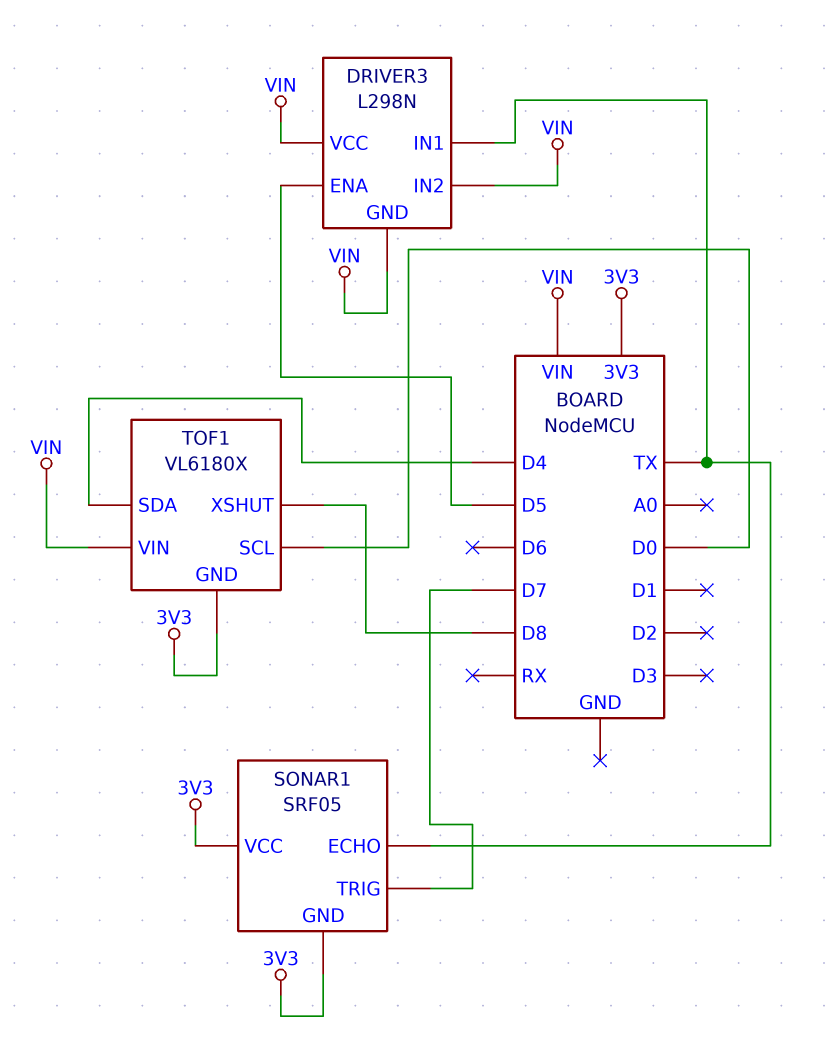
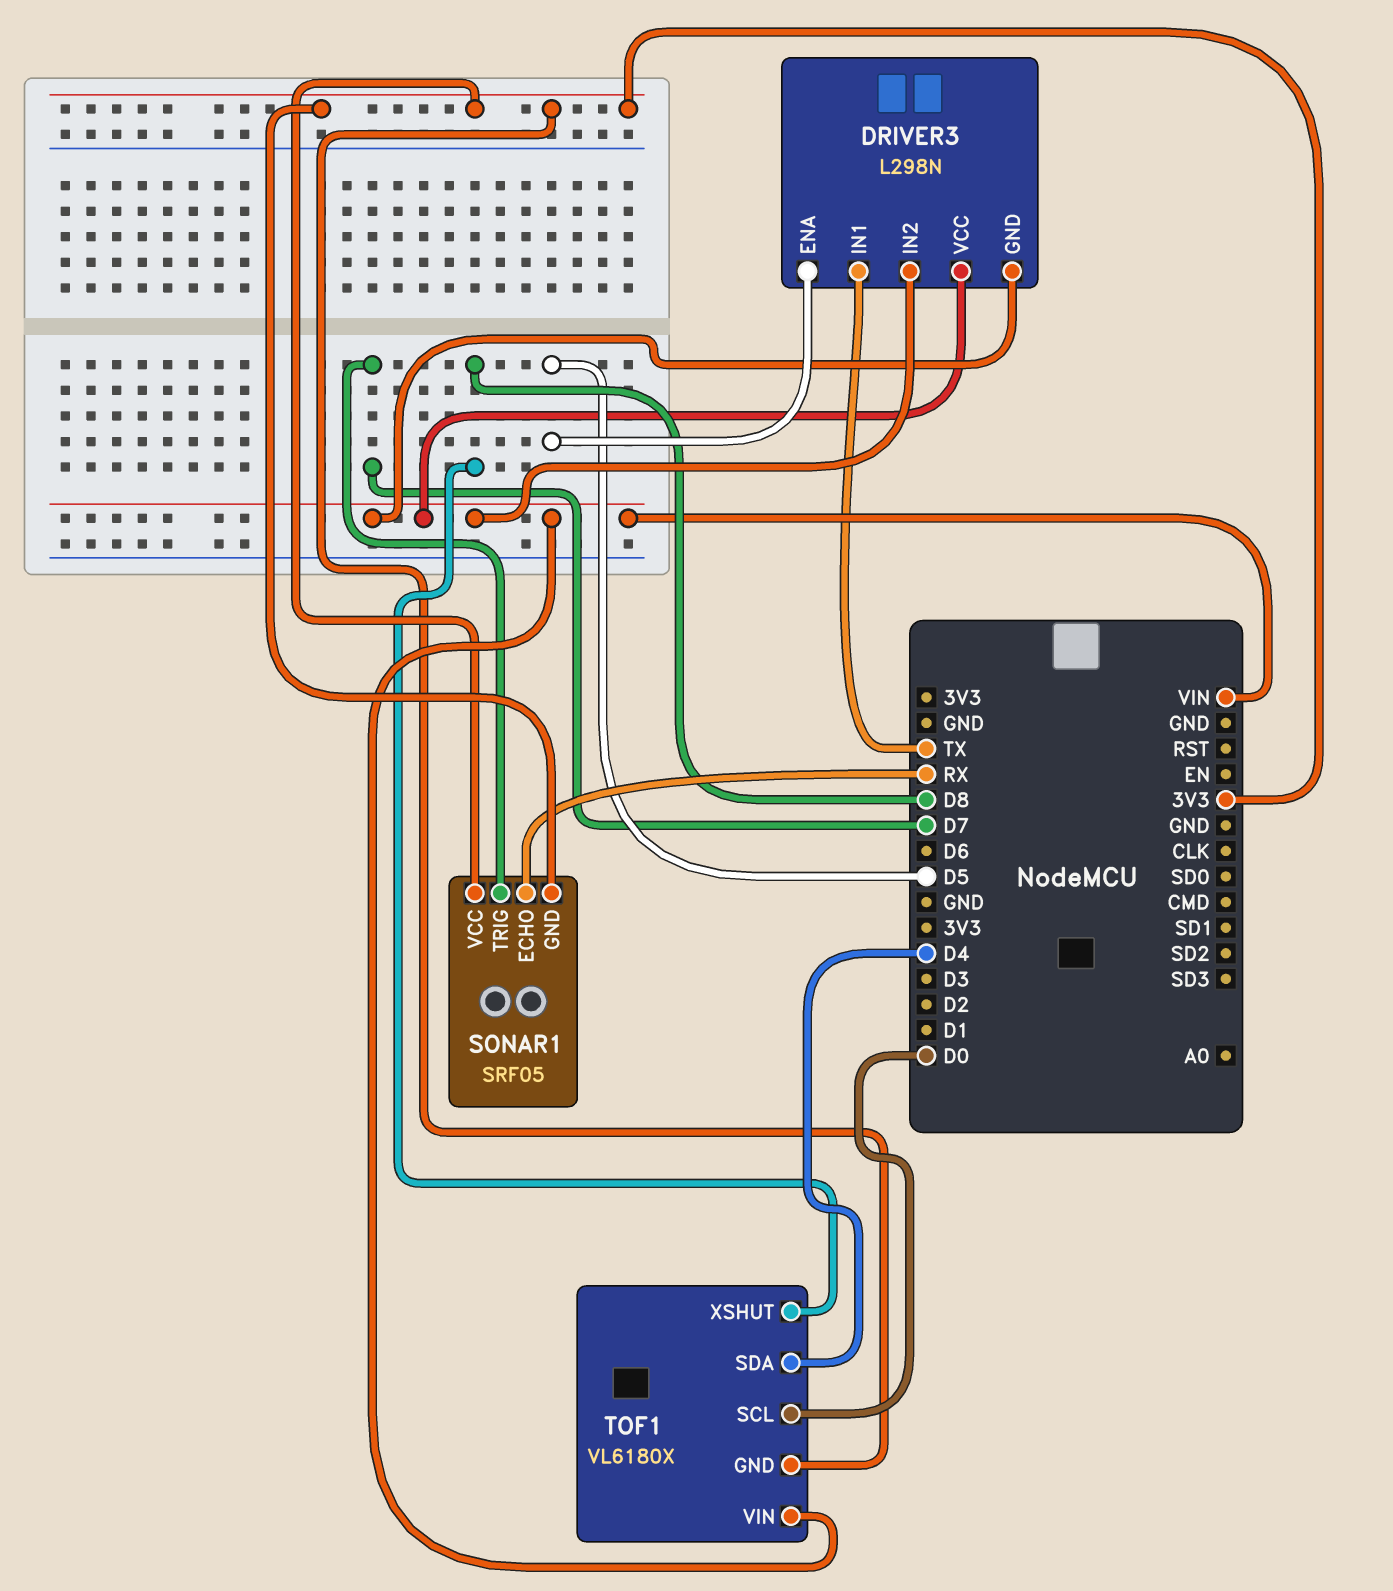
SONAR1 pin ECHO: TX -> RX

